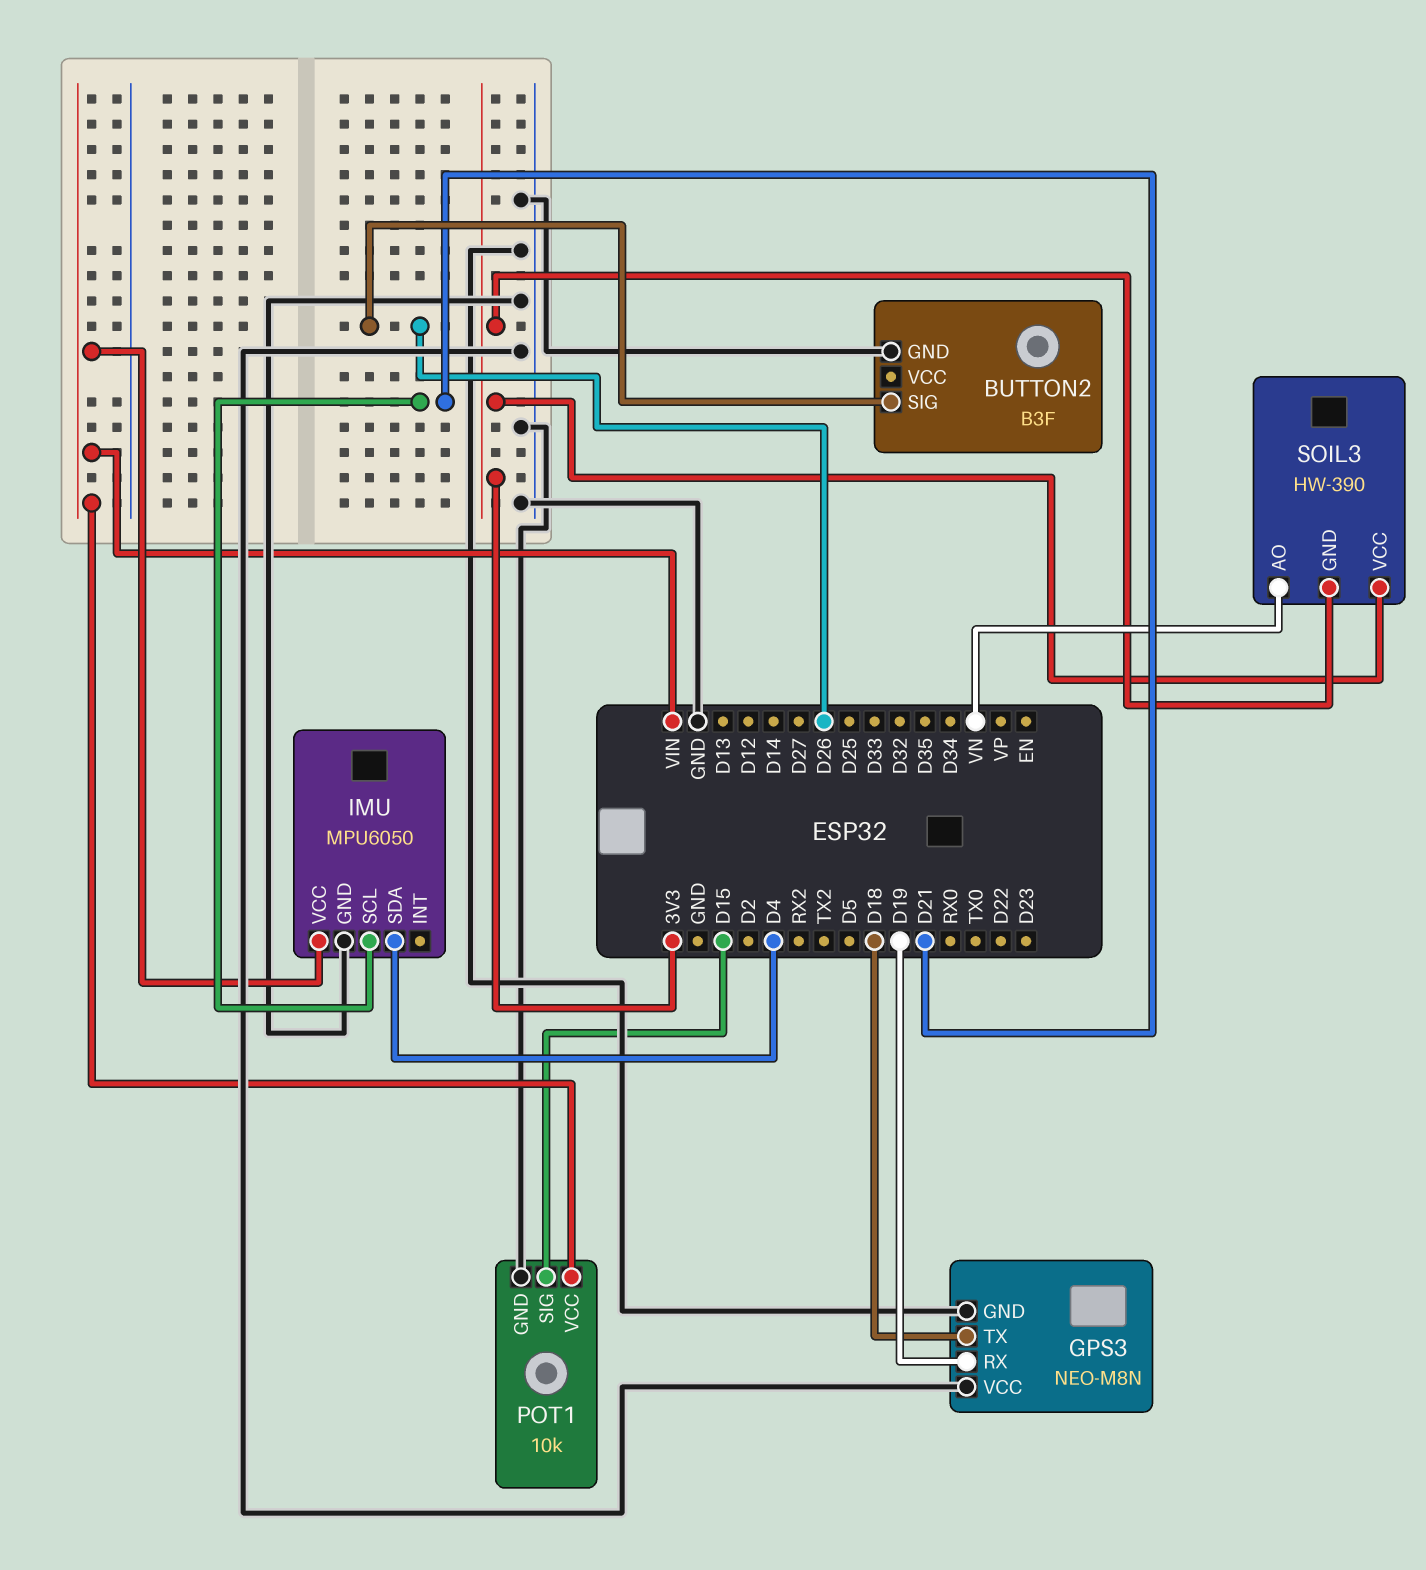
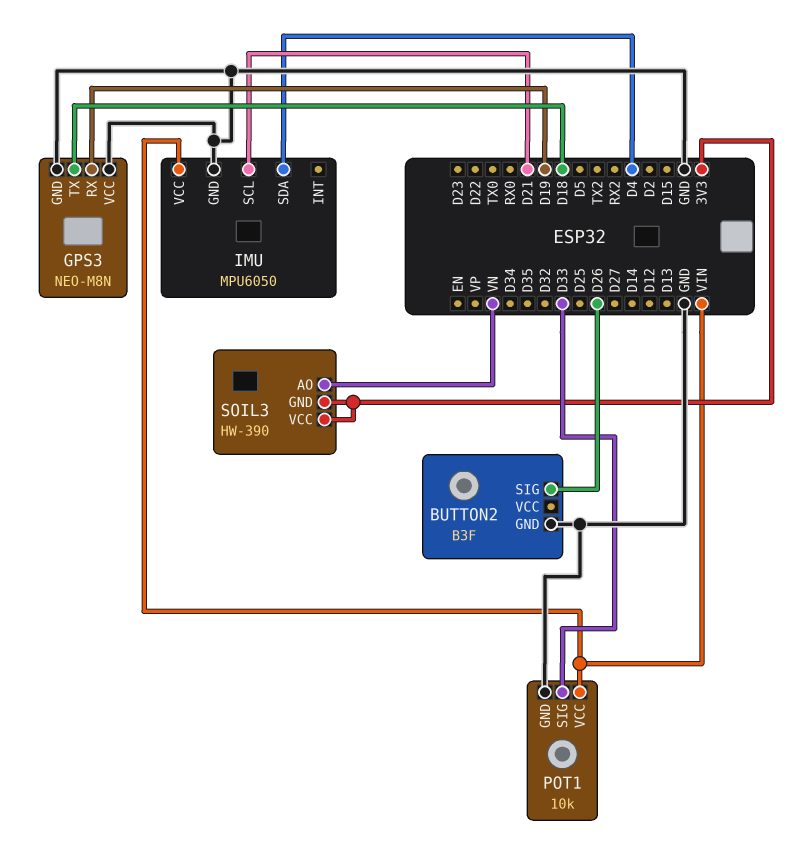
POT1 pin SIG: D15 -> D33

